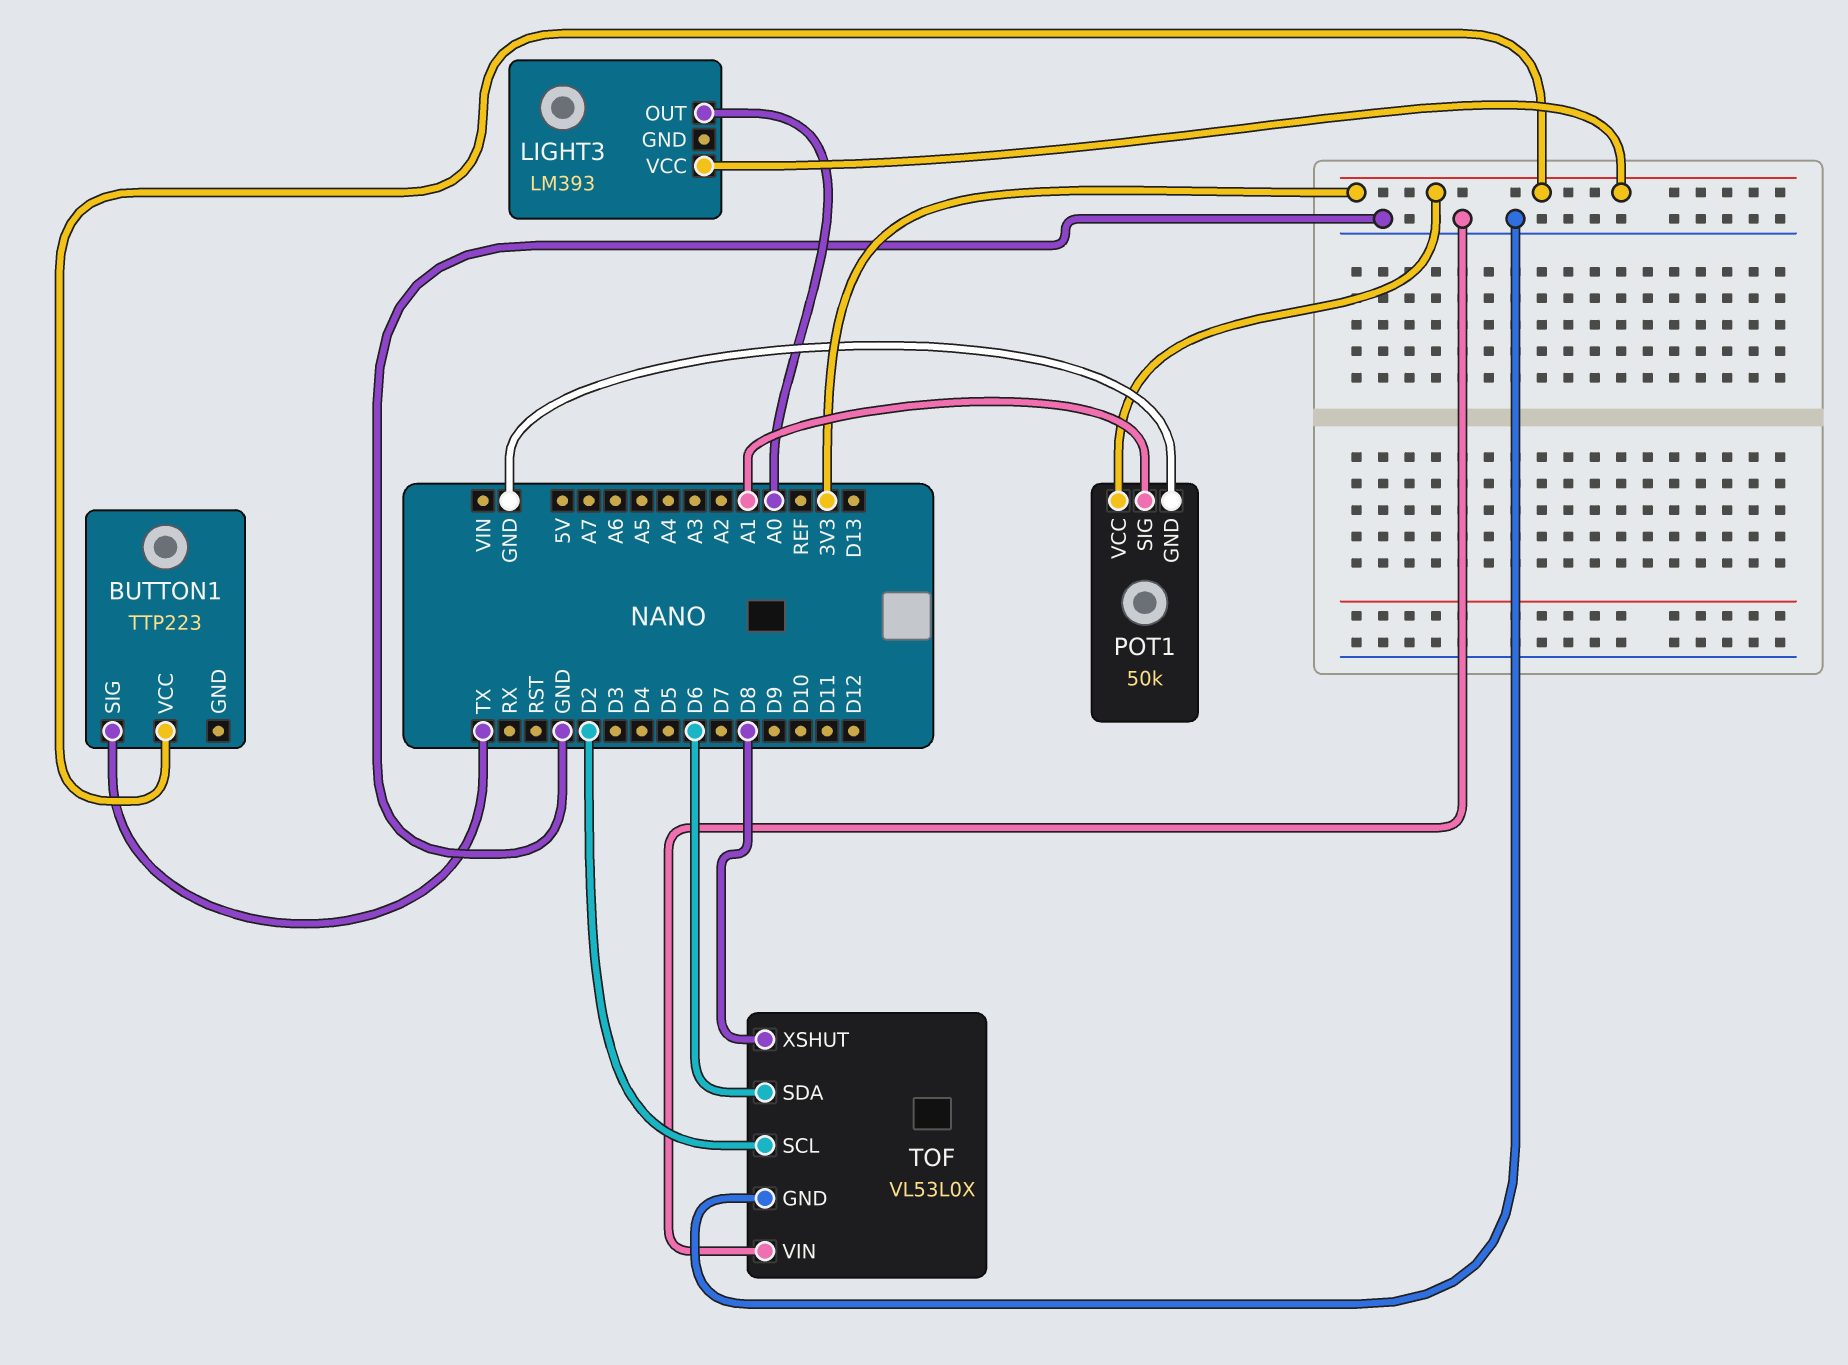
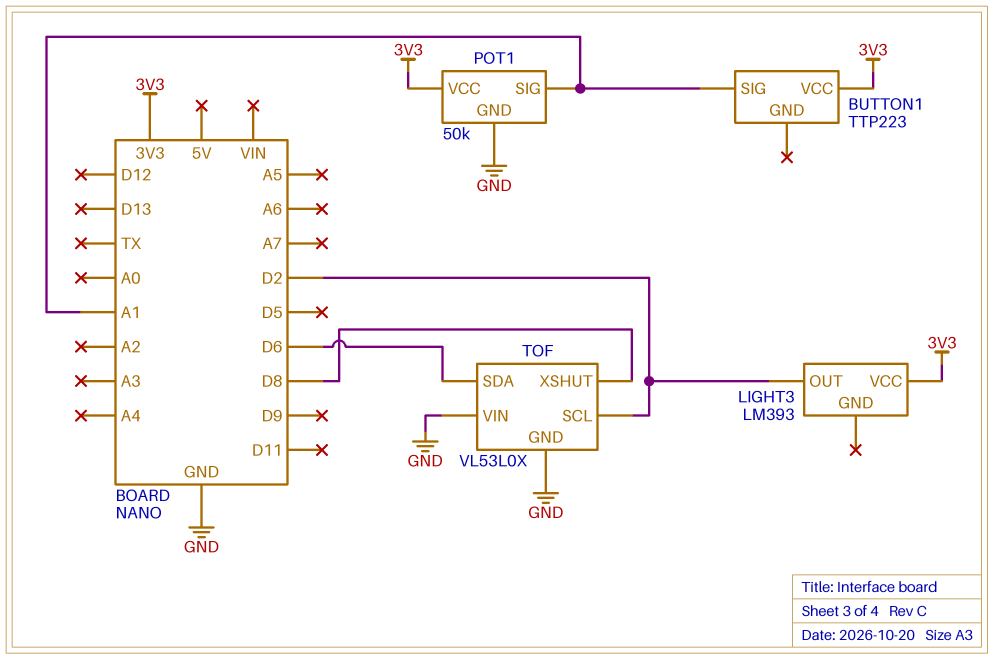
BUTTON1 pin SIG: TX -> A1
LIGHT3 pin OUT: A0 -> D2

